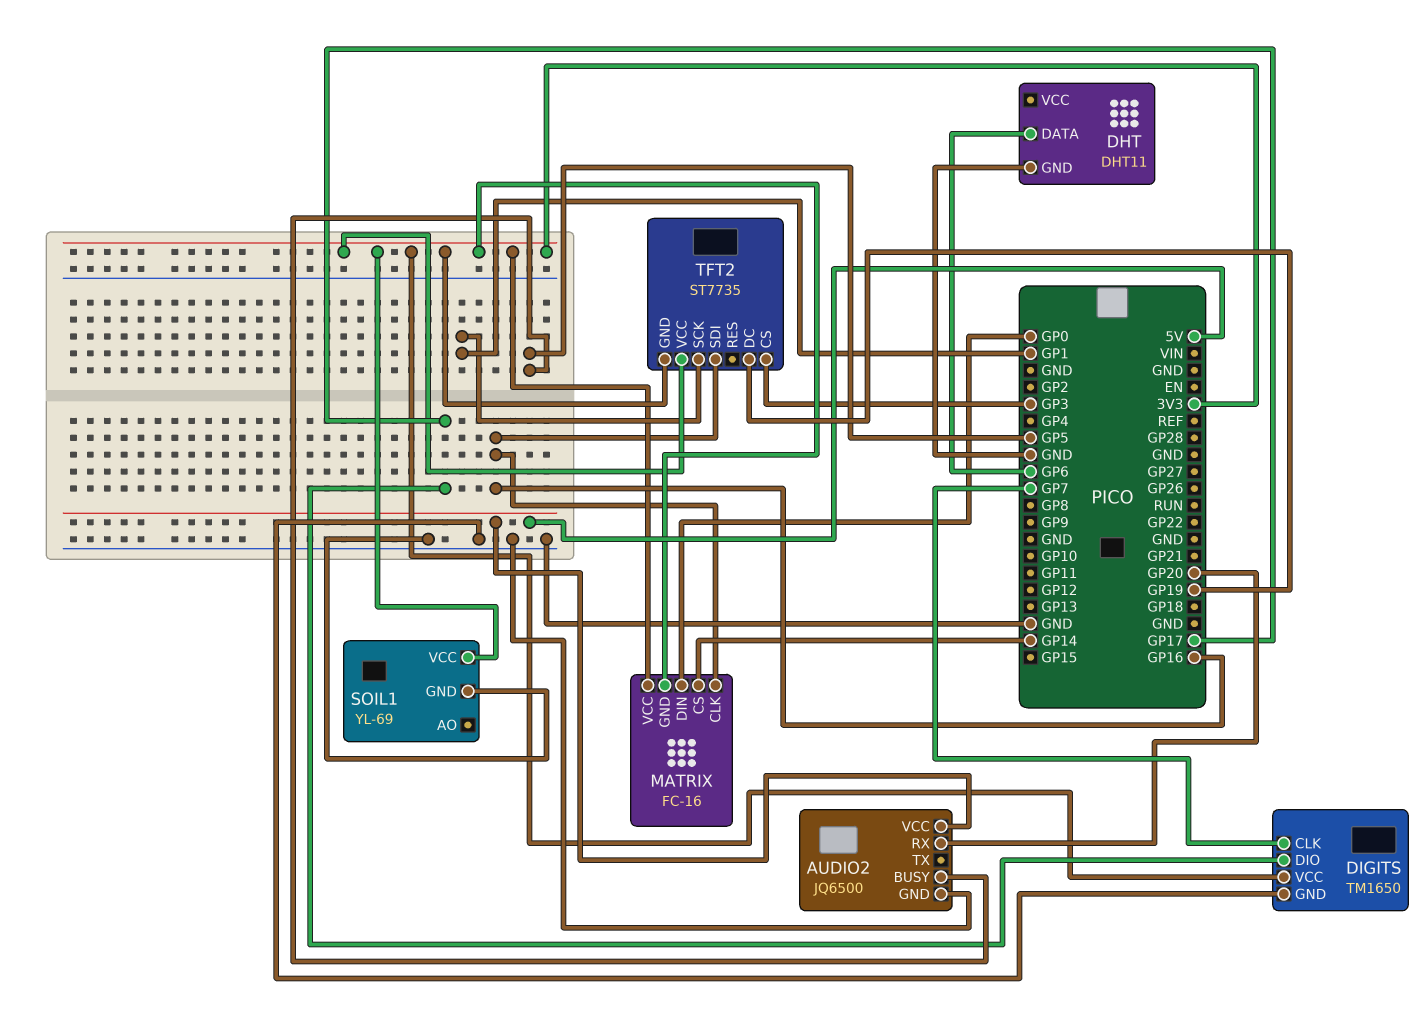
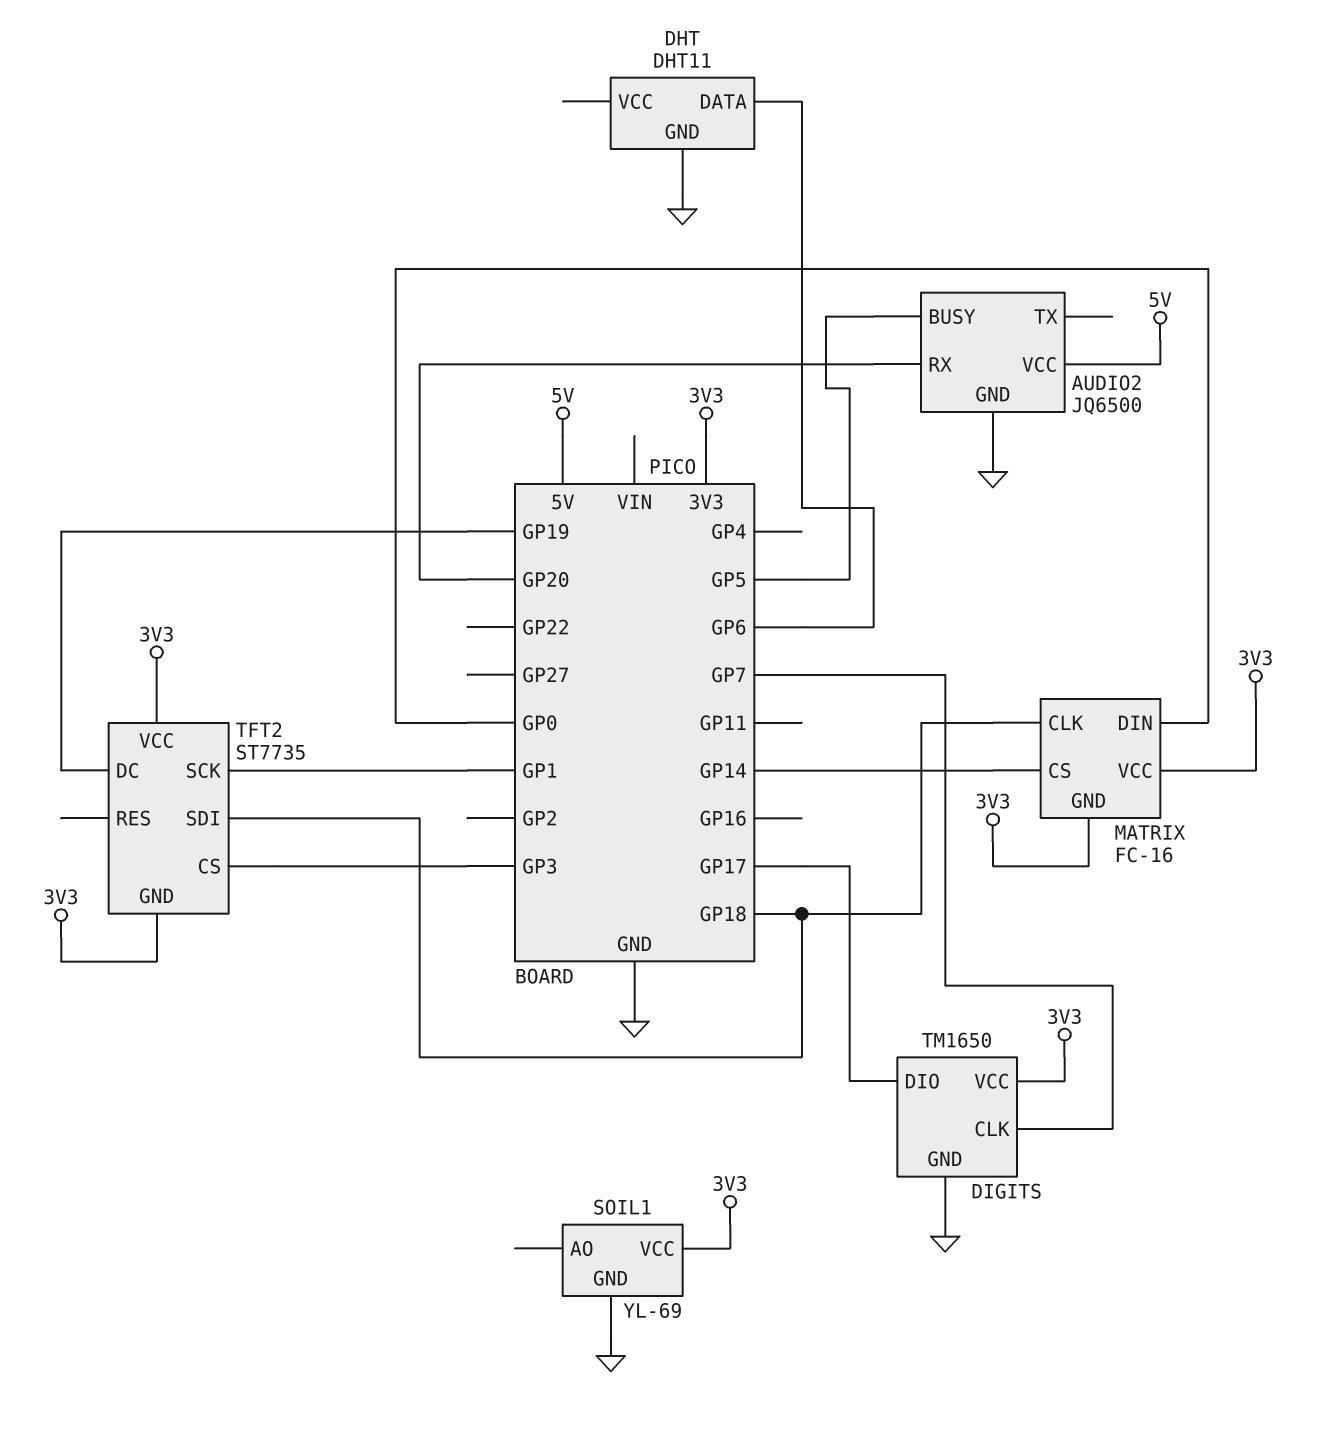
MATRIX pin CLK: GP16 -> GP18
TFT2 pin SDI: GP16 -> GP18

